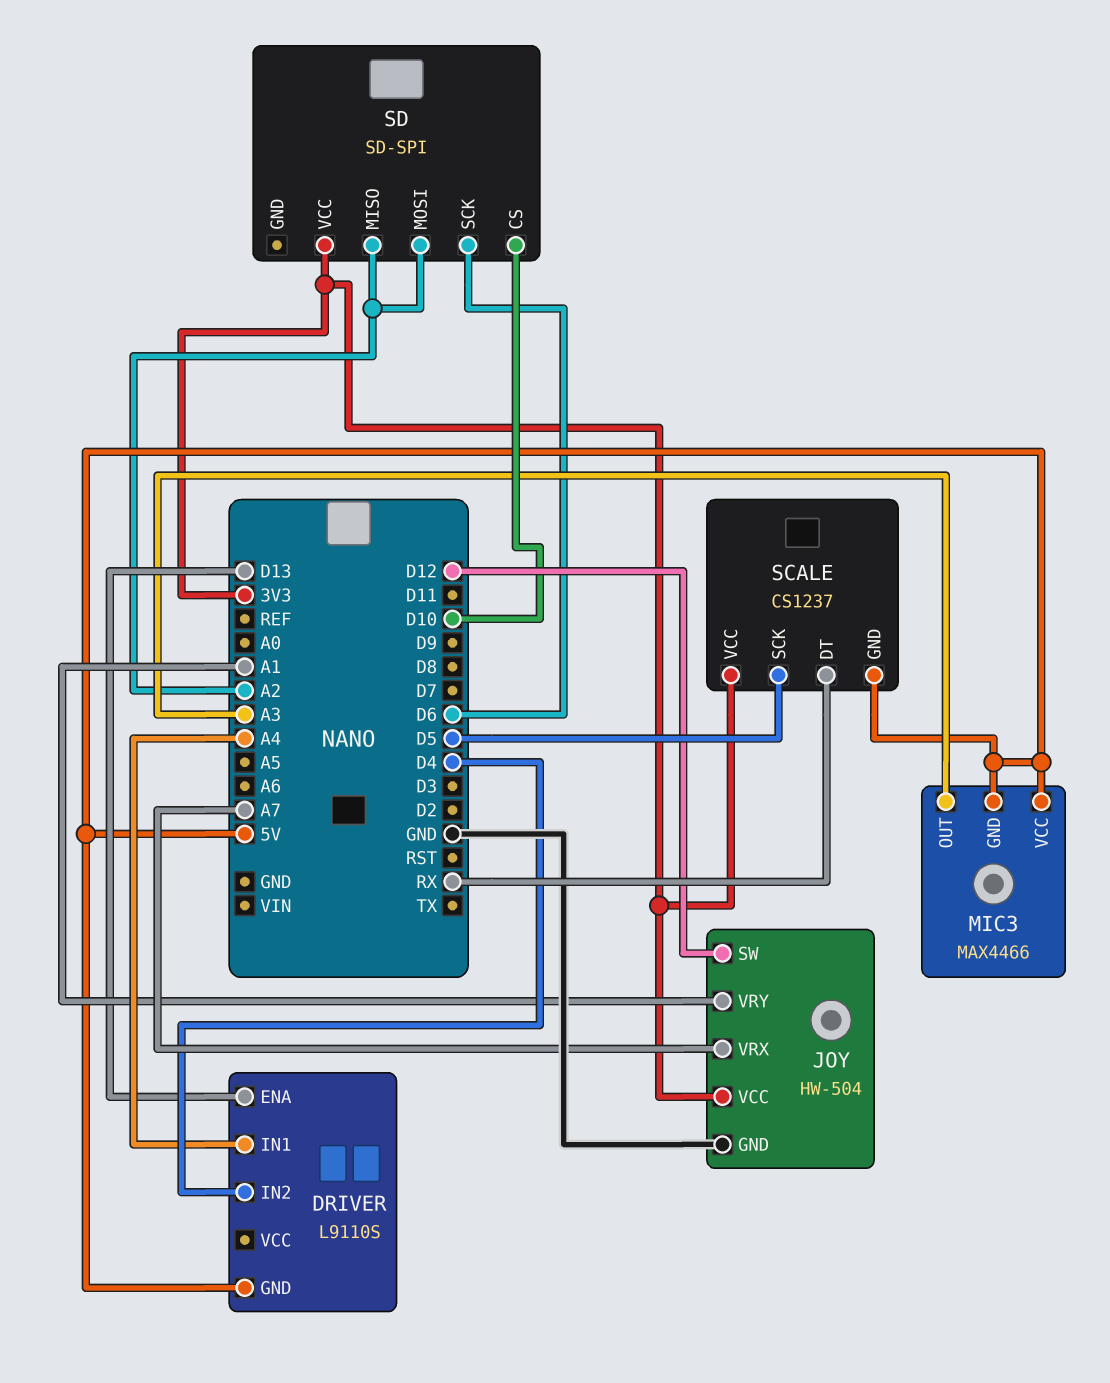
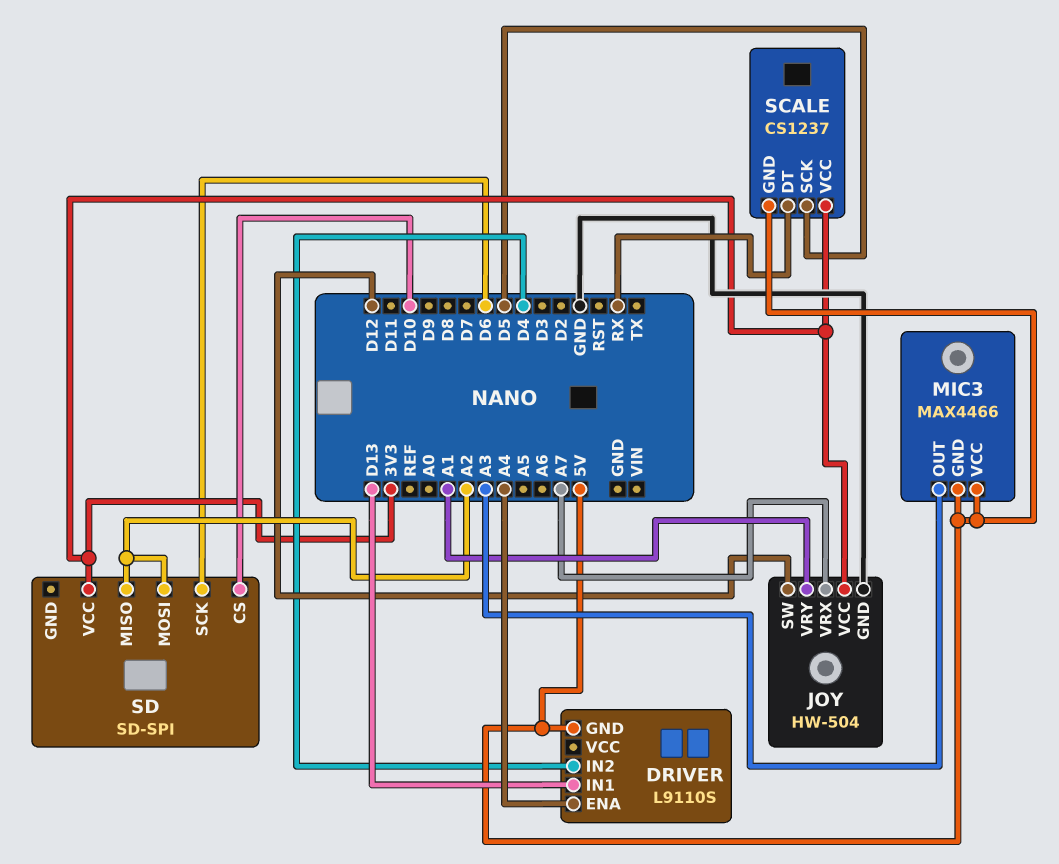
DRIVER pin ENA: D13 -> A4
DRIVER pin IN1: A4 -> D13

